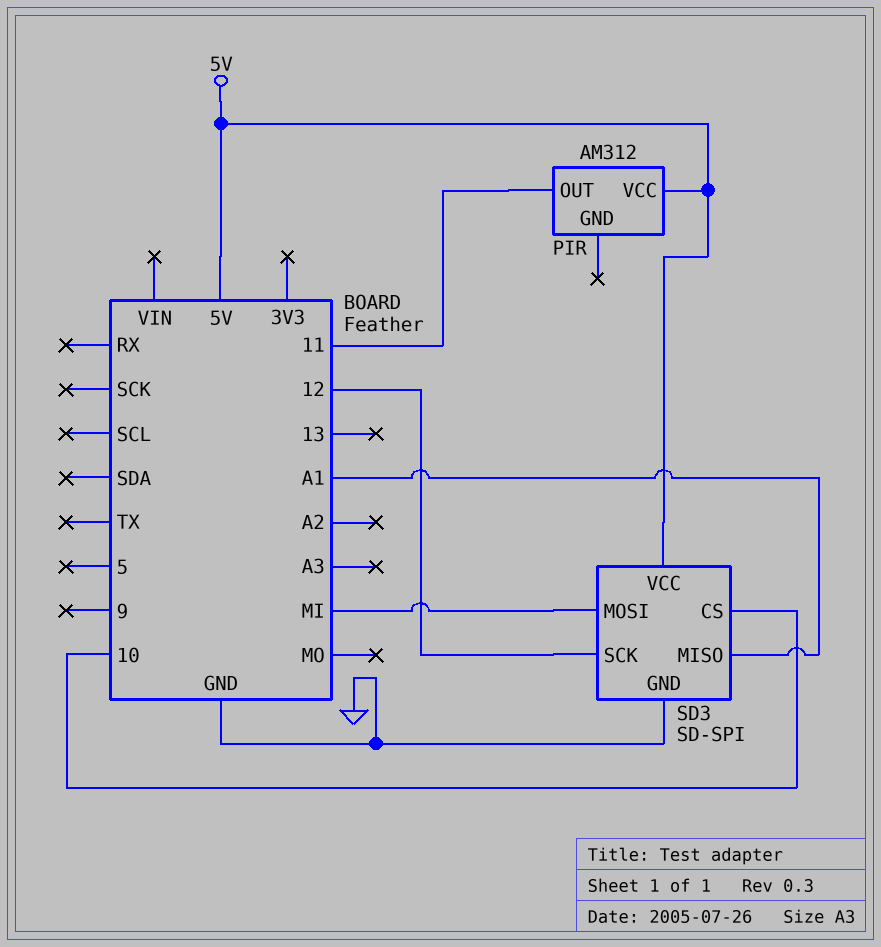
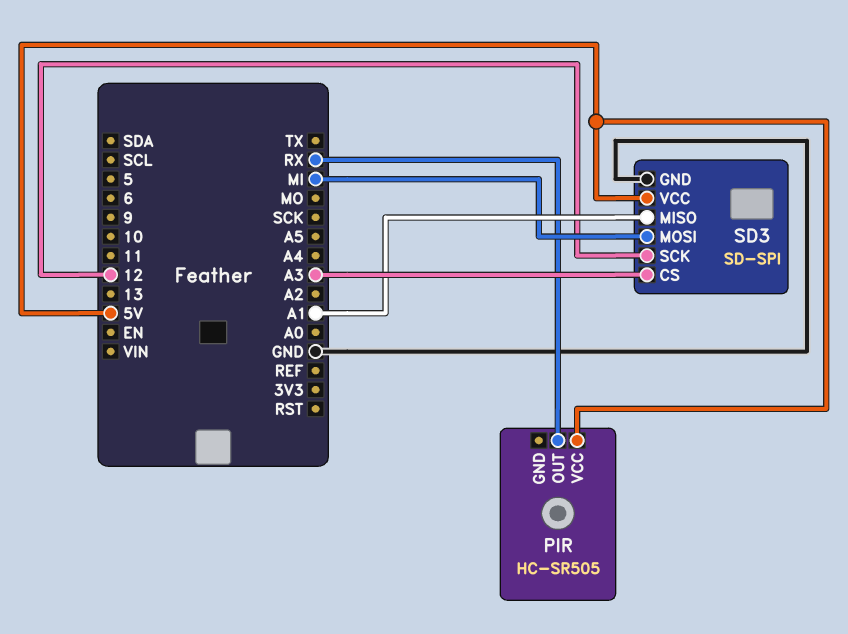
PIR: AM312 -> HC-SR505
PIR pin OUT: 11 -> RX
SD3 pin CS: 10 -> A3

